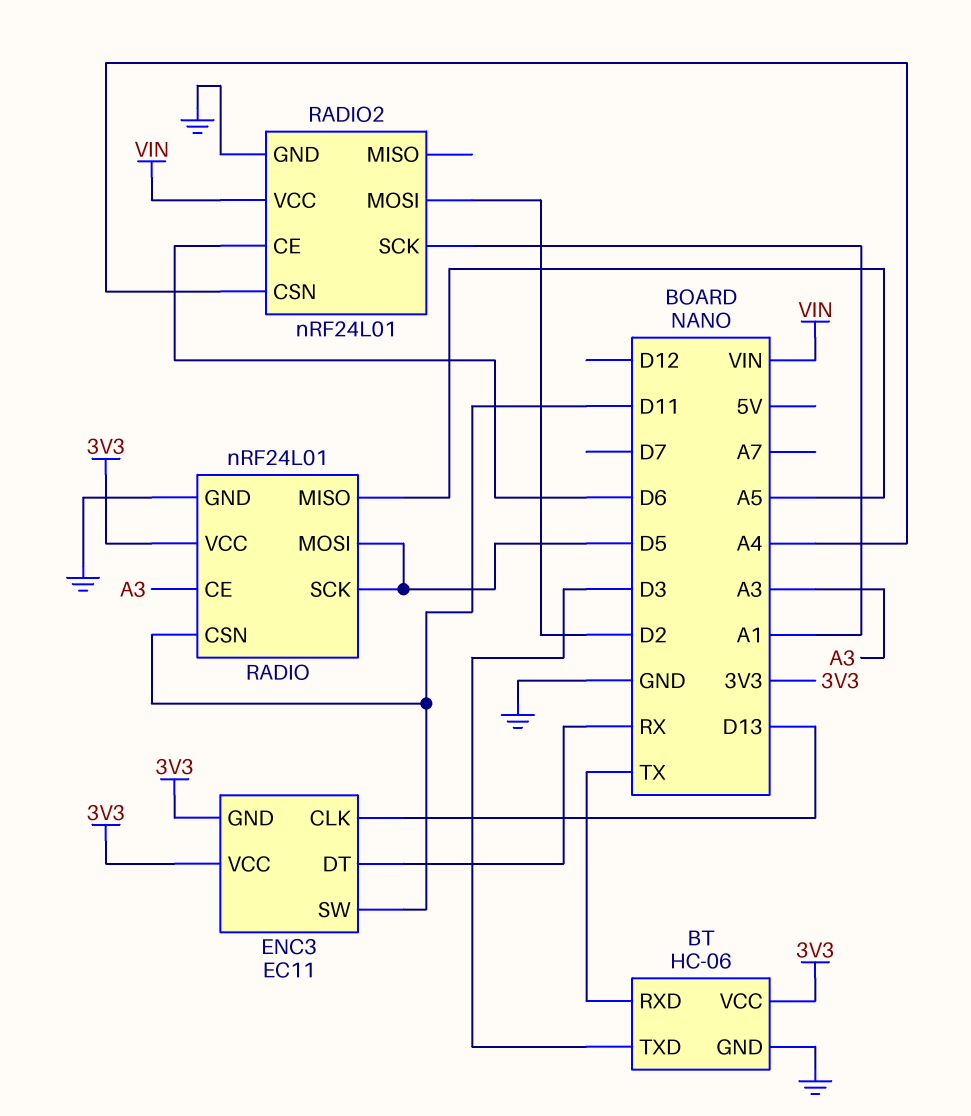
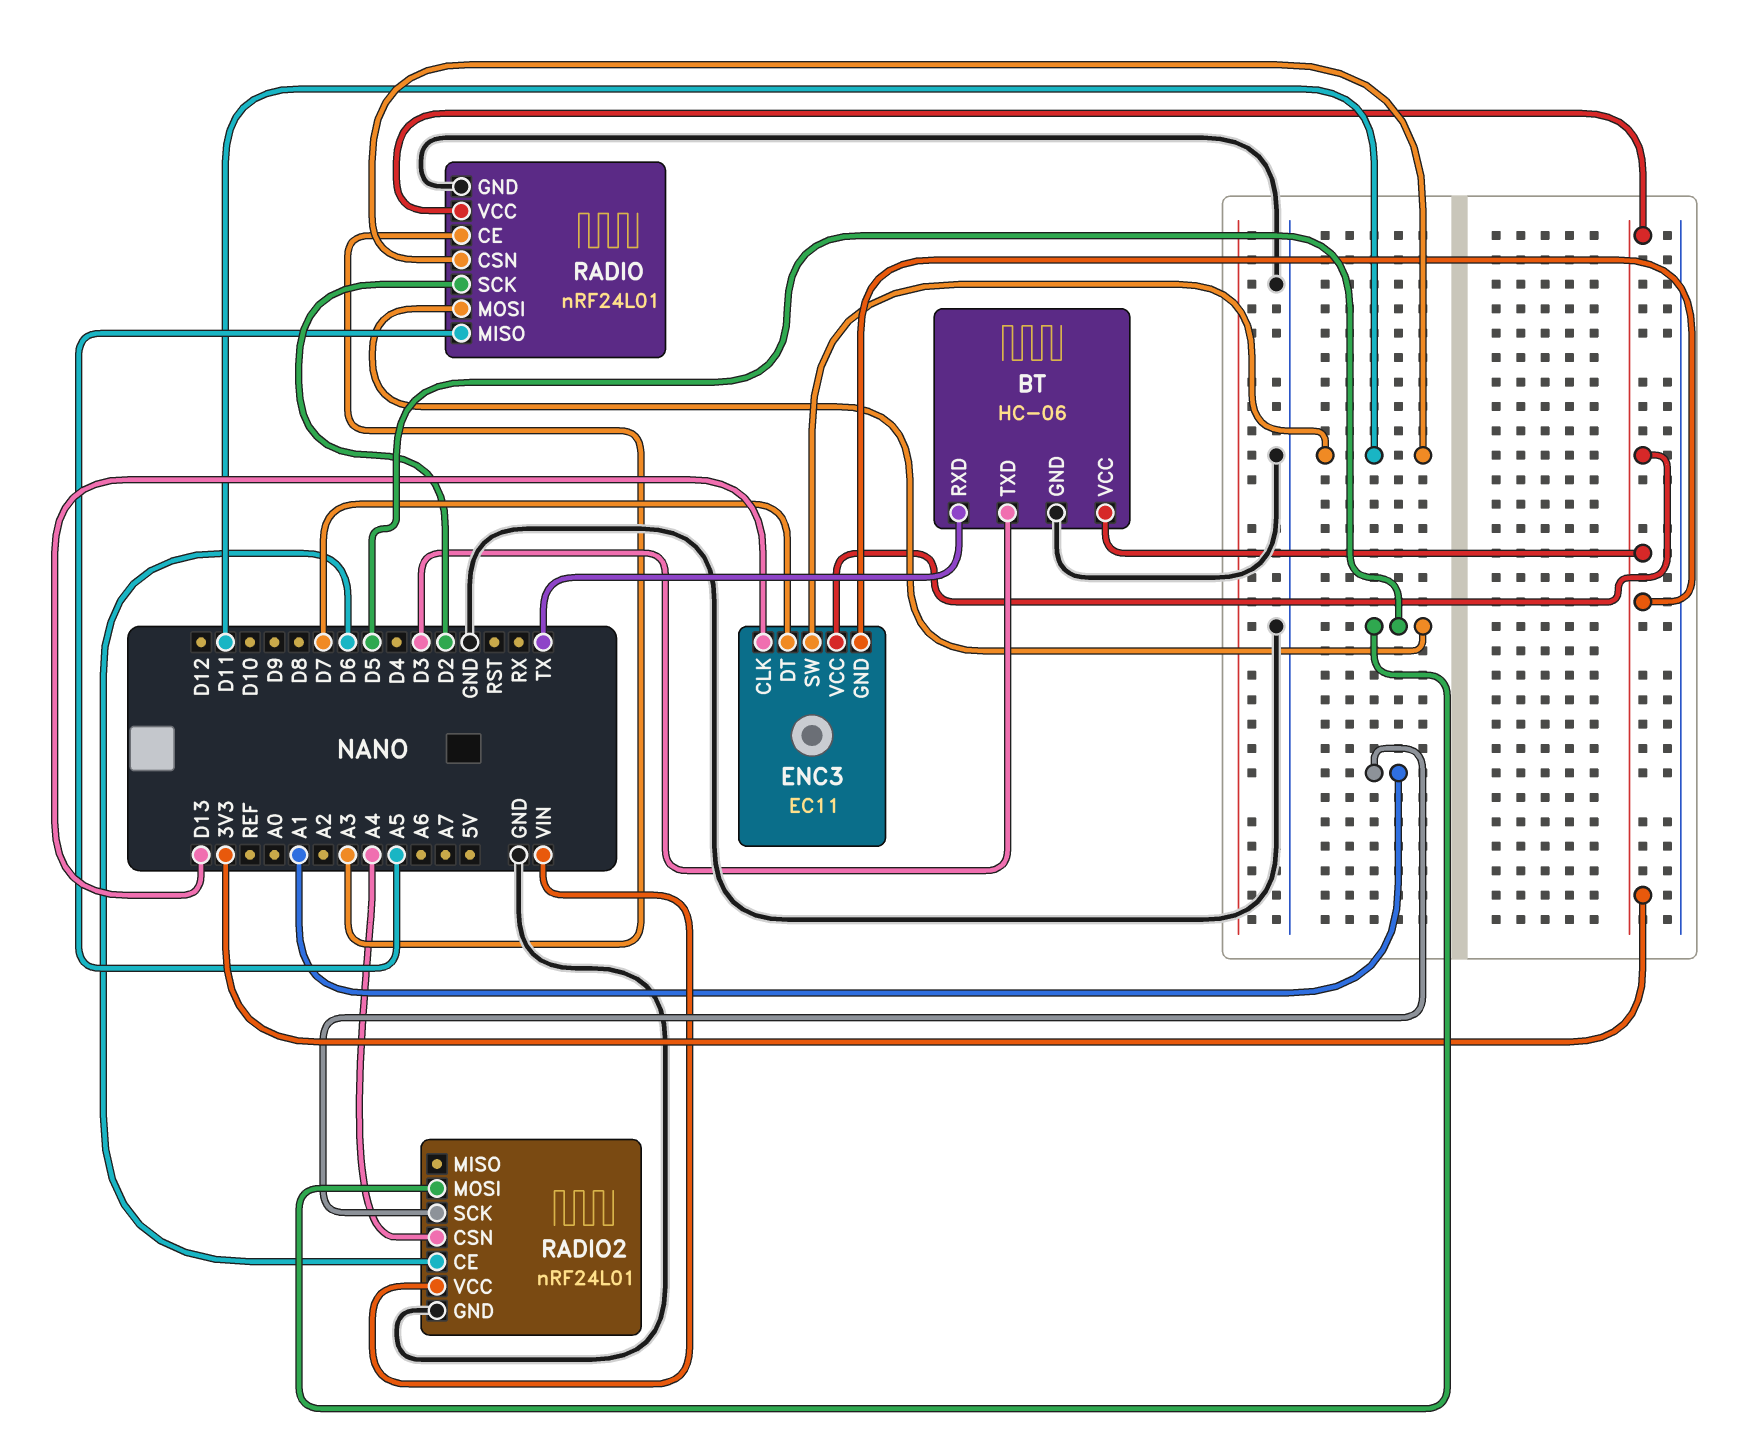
ENC3 pin DT: RX -> D7
RADIO pin SCK: D5 -> D2
RADIO2 pin MOSI: D2 -> D5

